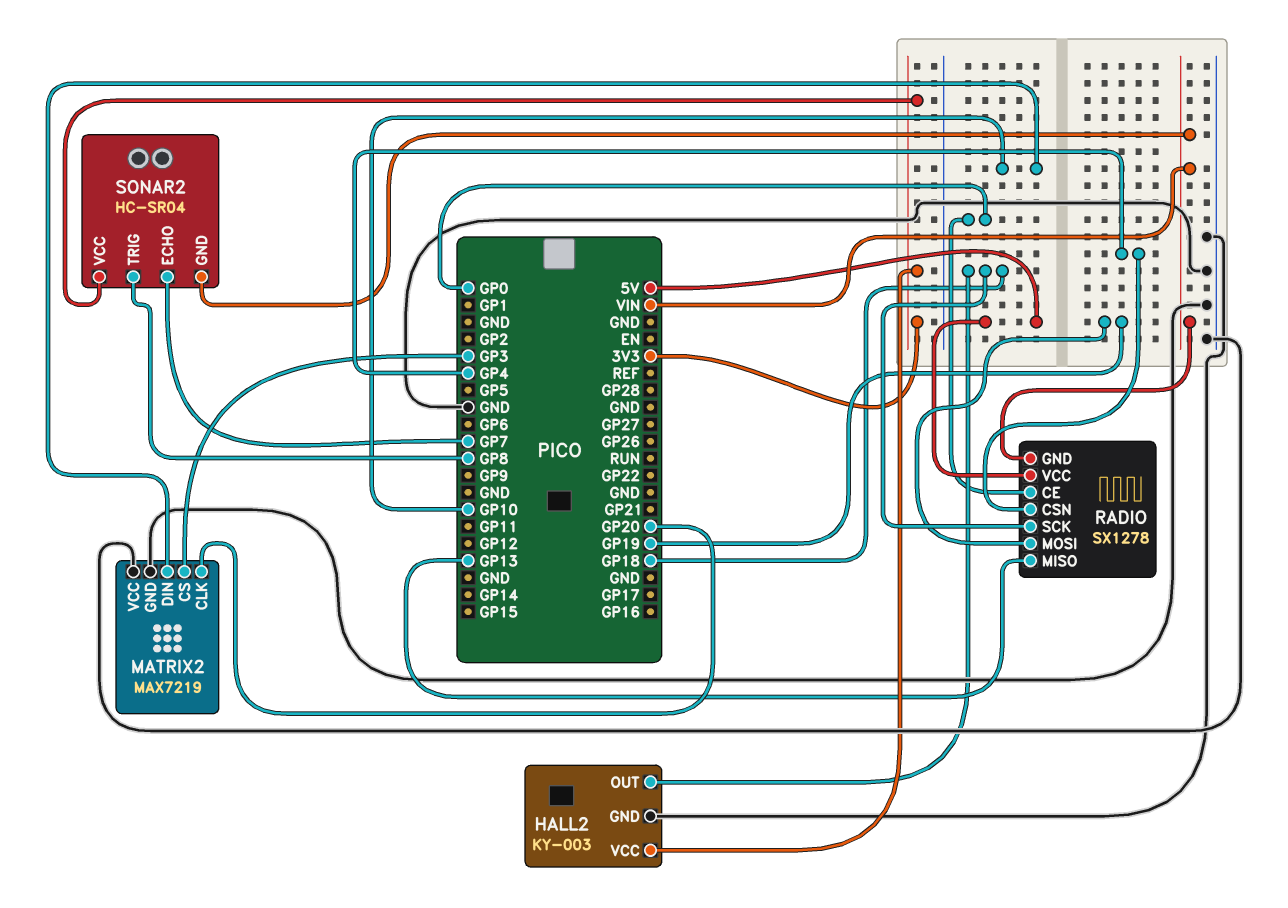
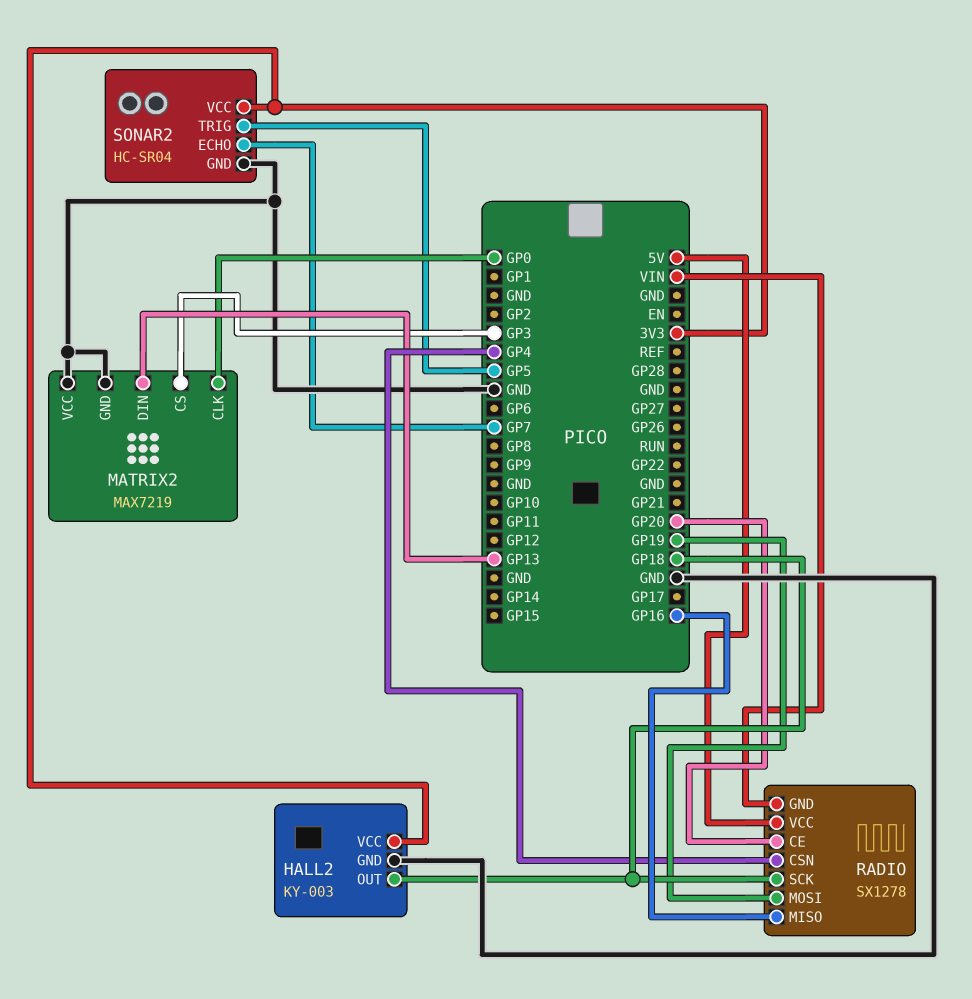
MATRIX2 pin CLK: GP20 -> GP0
MATRIX2 pin DIN: GP10 -> GP13
RADIO pin CE: GP0 -> GP20
RADIO pin MISO: GP13 -> GP16
SONAR2 pin GND: VIN -> GND
SONAR2 pin TRIG: GP8 -> GP5

